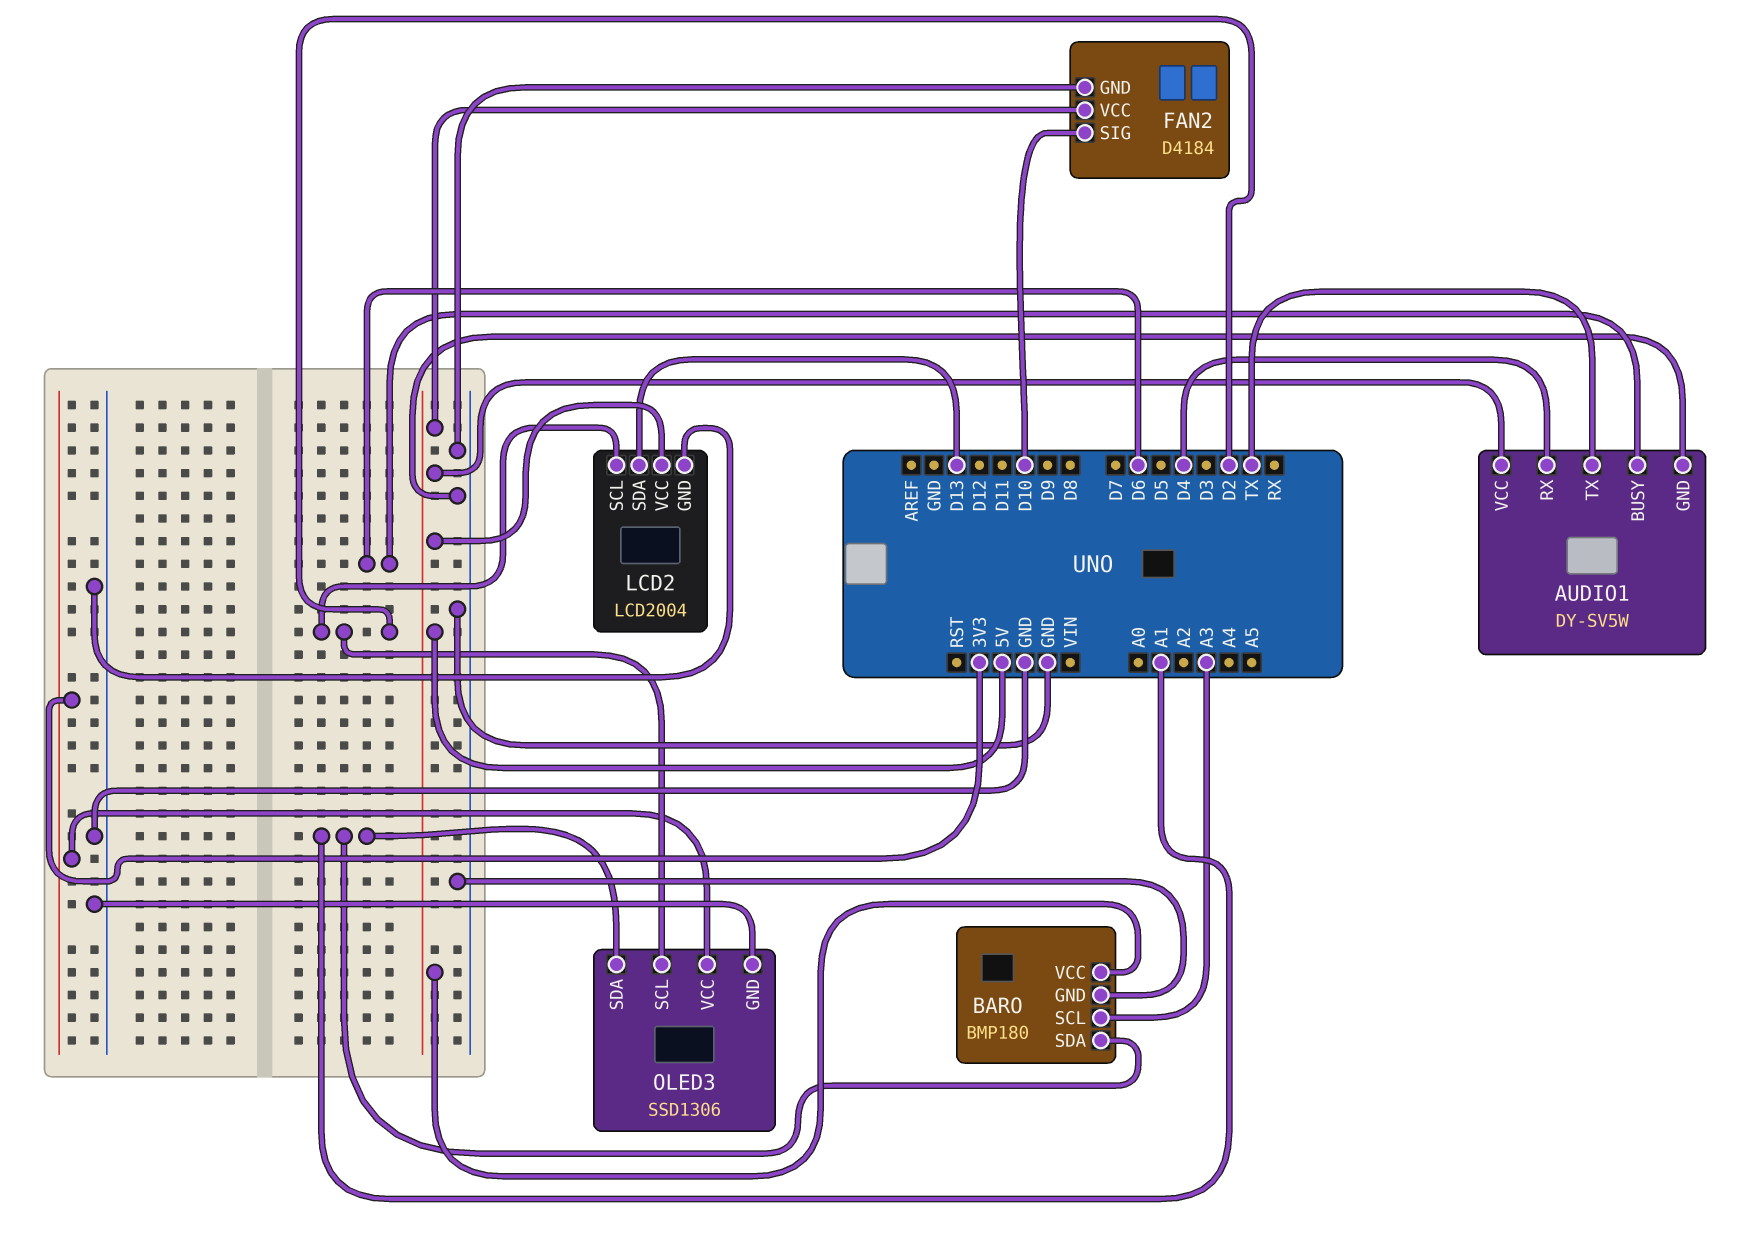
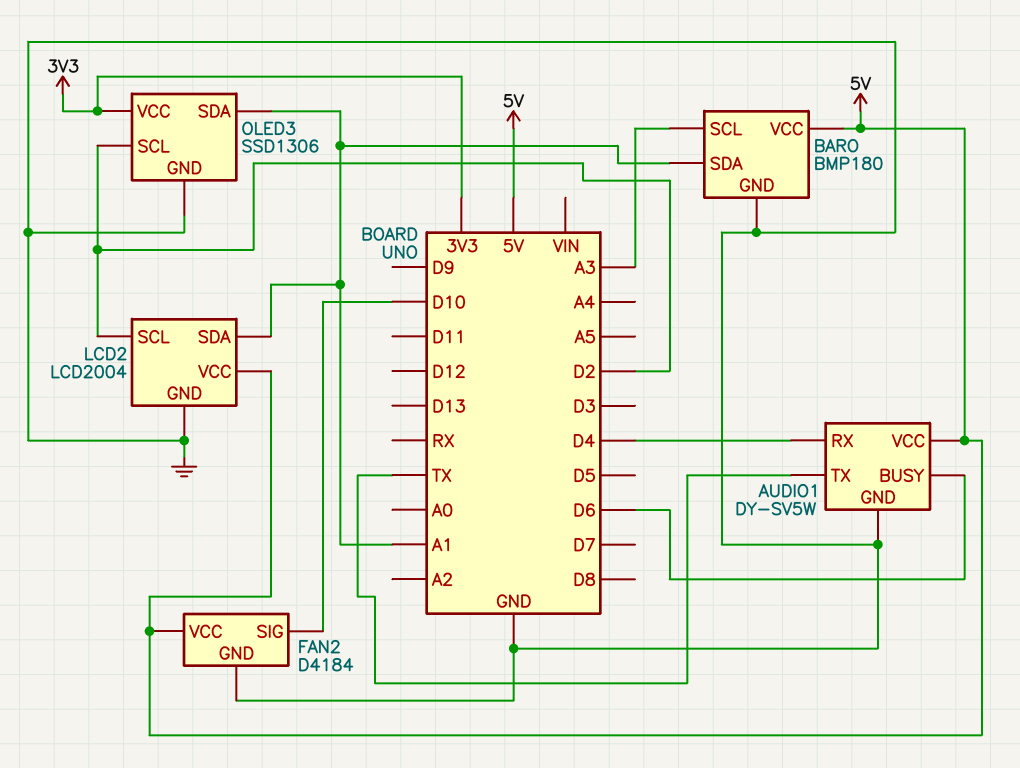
LCD2 pin SDA: D13 -> A1

